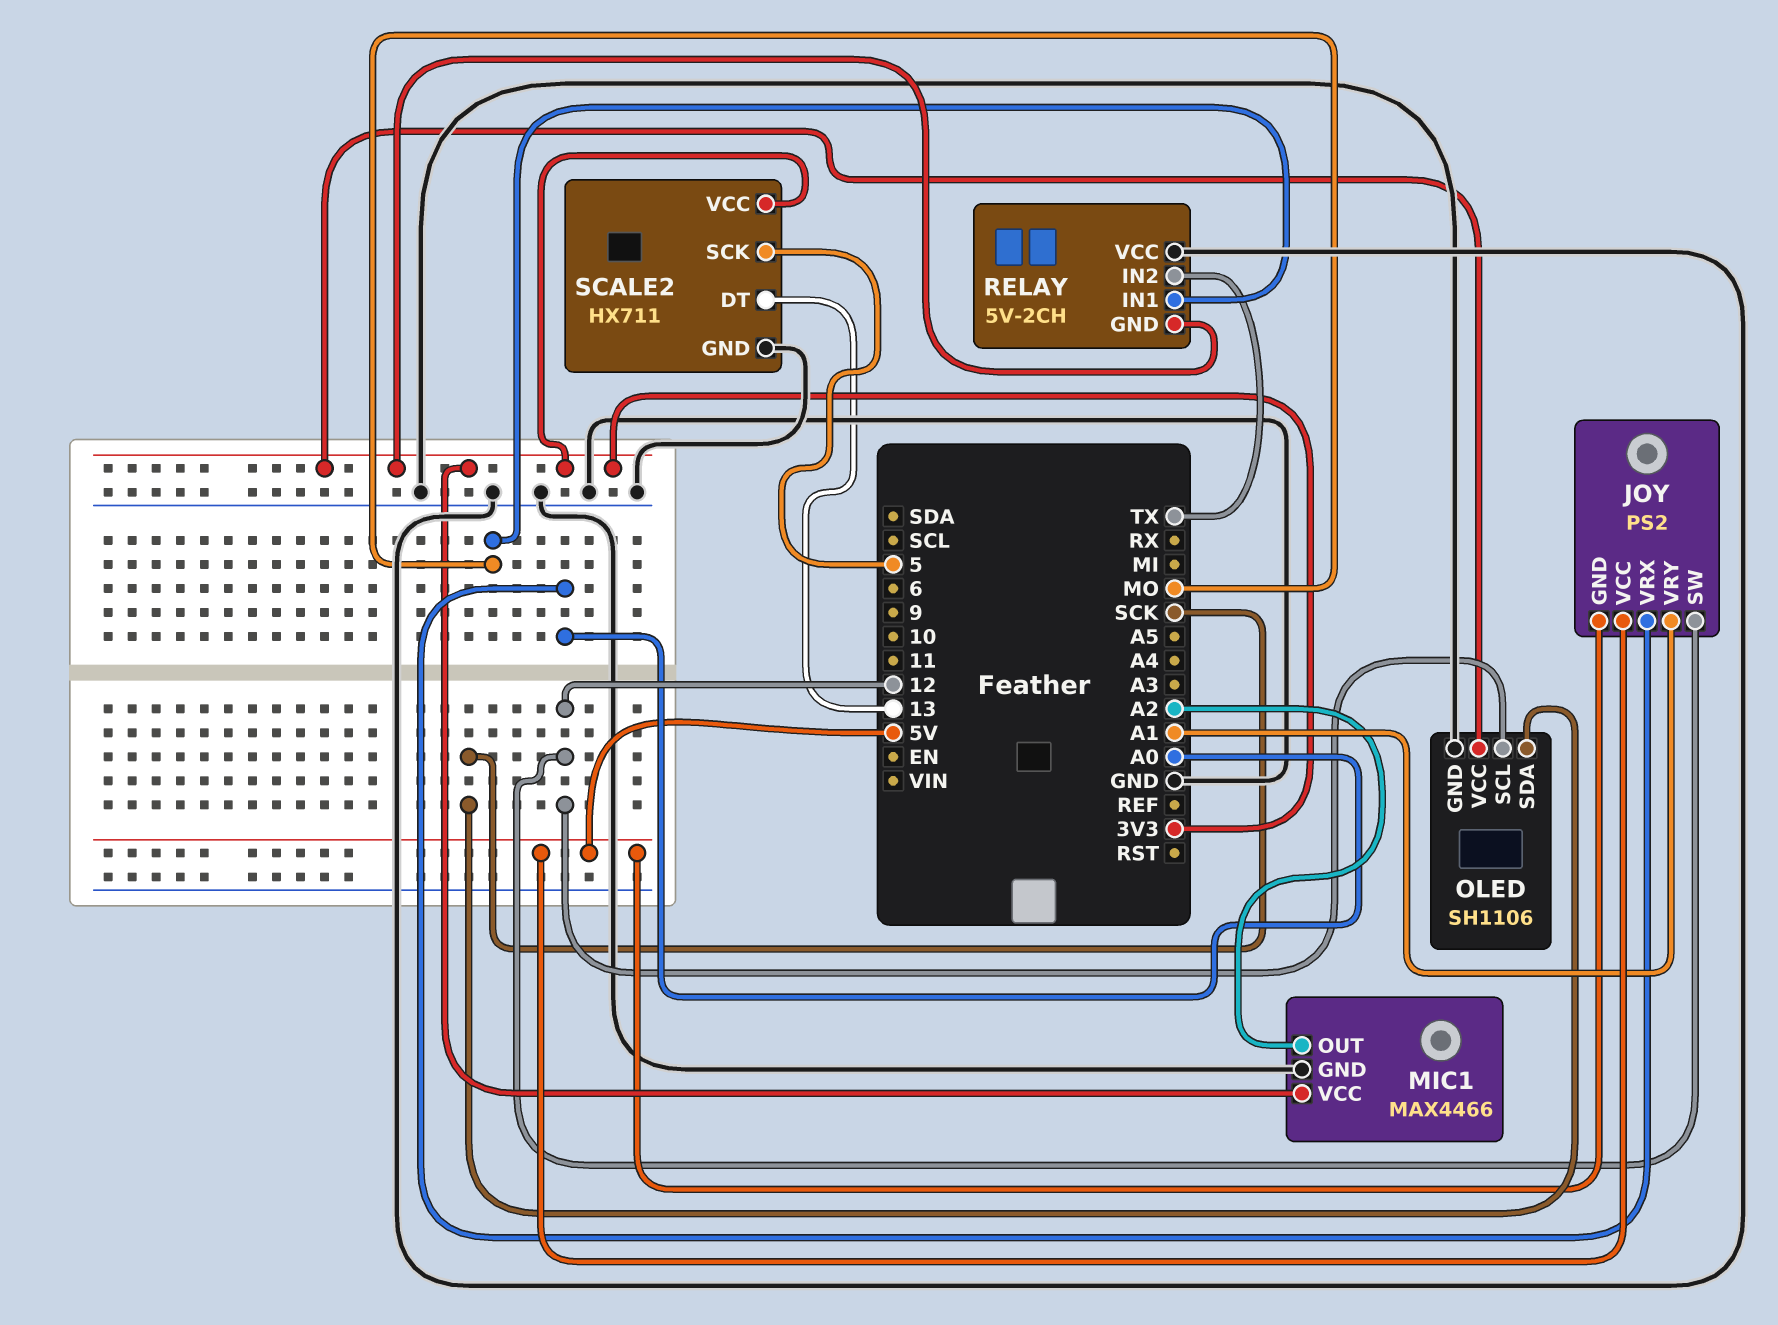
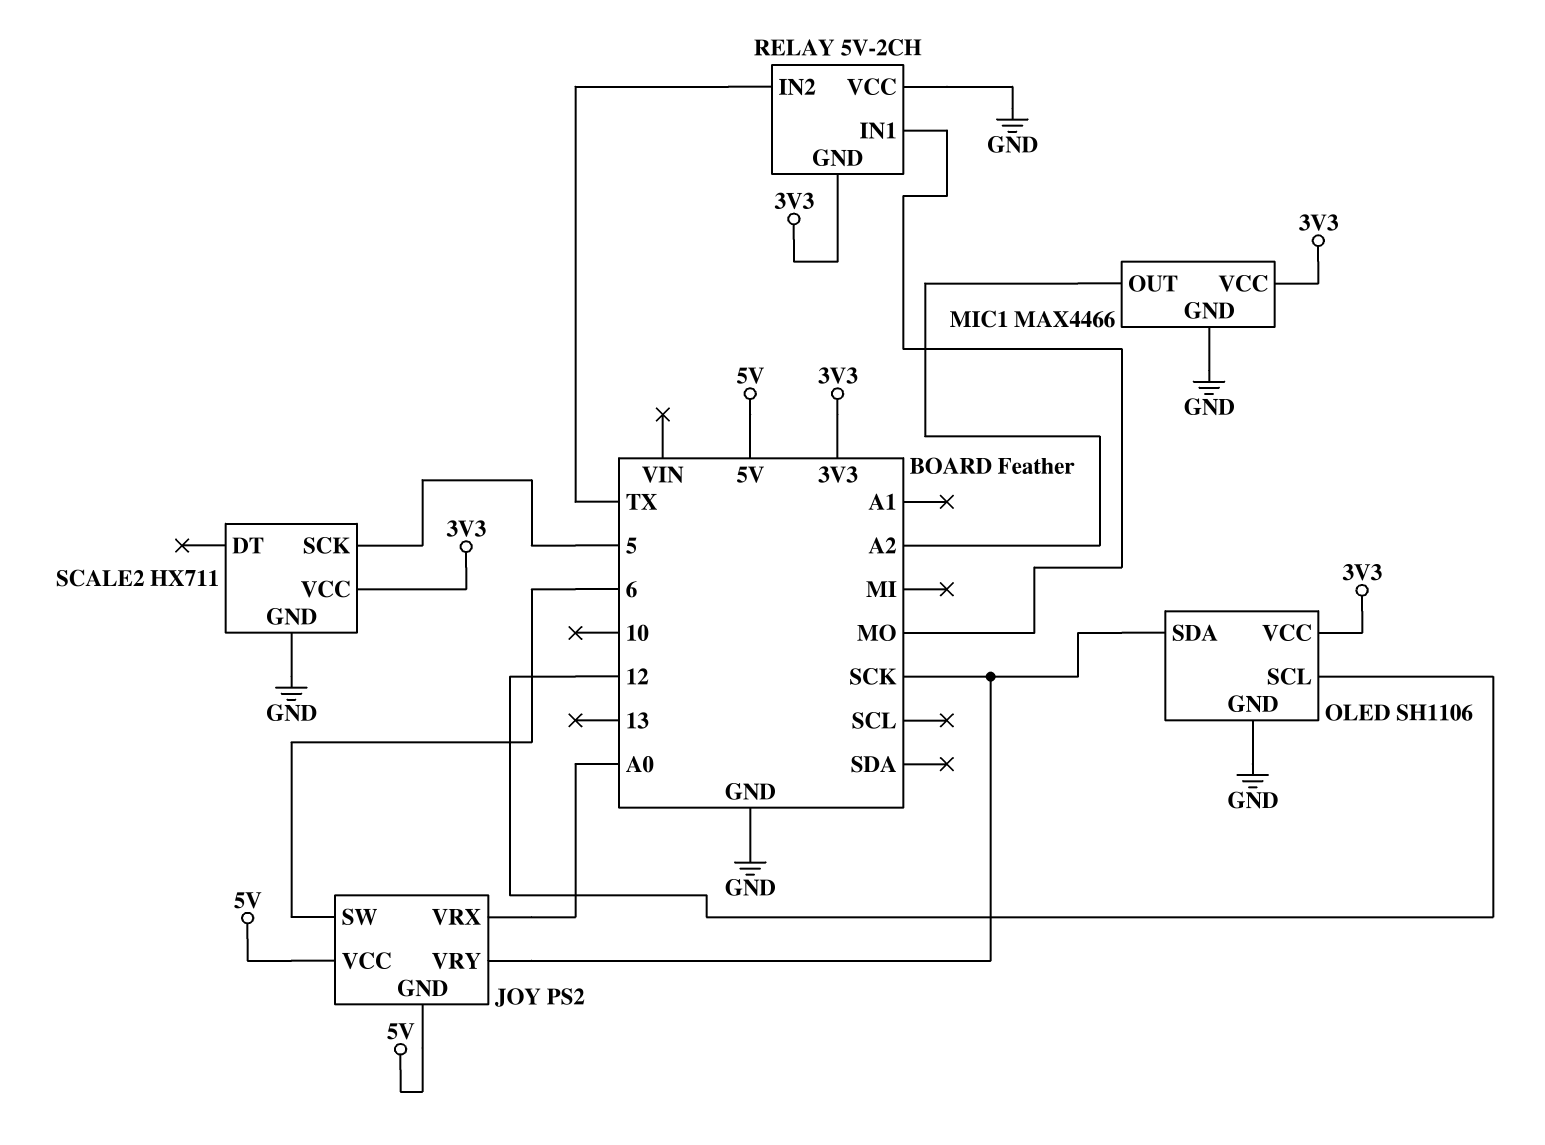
JOY pin SW: 12 -> 6
JOY pin VRY: A1 -> SCK
SCALE2 pin DT: 13 -> none

